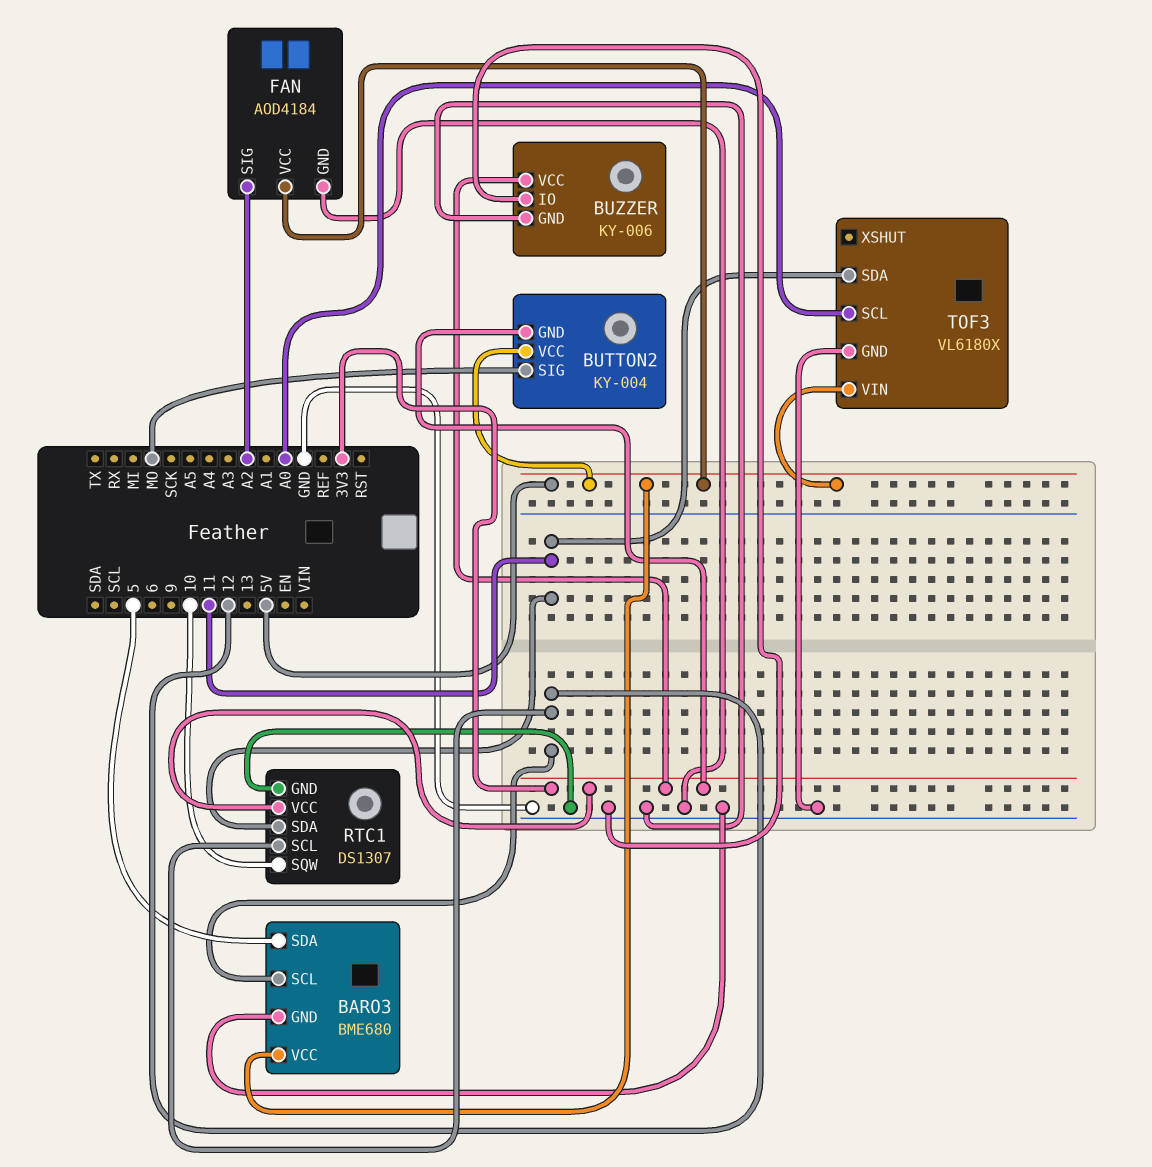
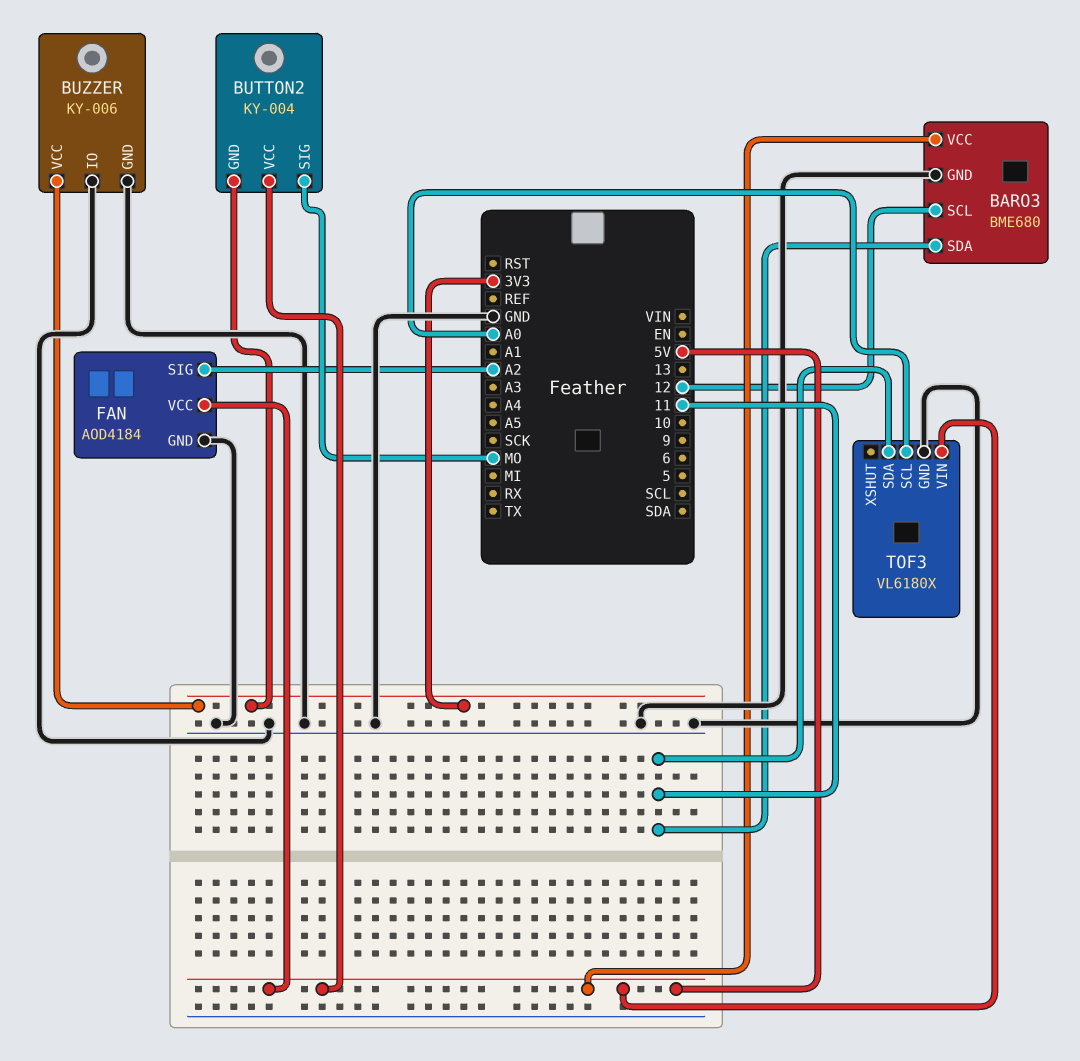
BARO3 pin SDA: 5 -> 11
RTC1: DS1307 -> none
RTC1 pin GND: GND -> none
RTC1 pin SCL: 12 -> none
RTC1 pin SDA: 11 -> none
RTC1 pin SQW: 10 -> none
RTC1 pin VCC: 3V3 -> none

